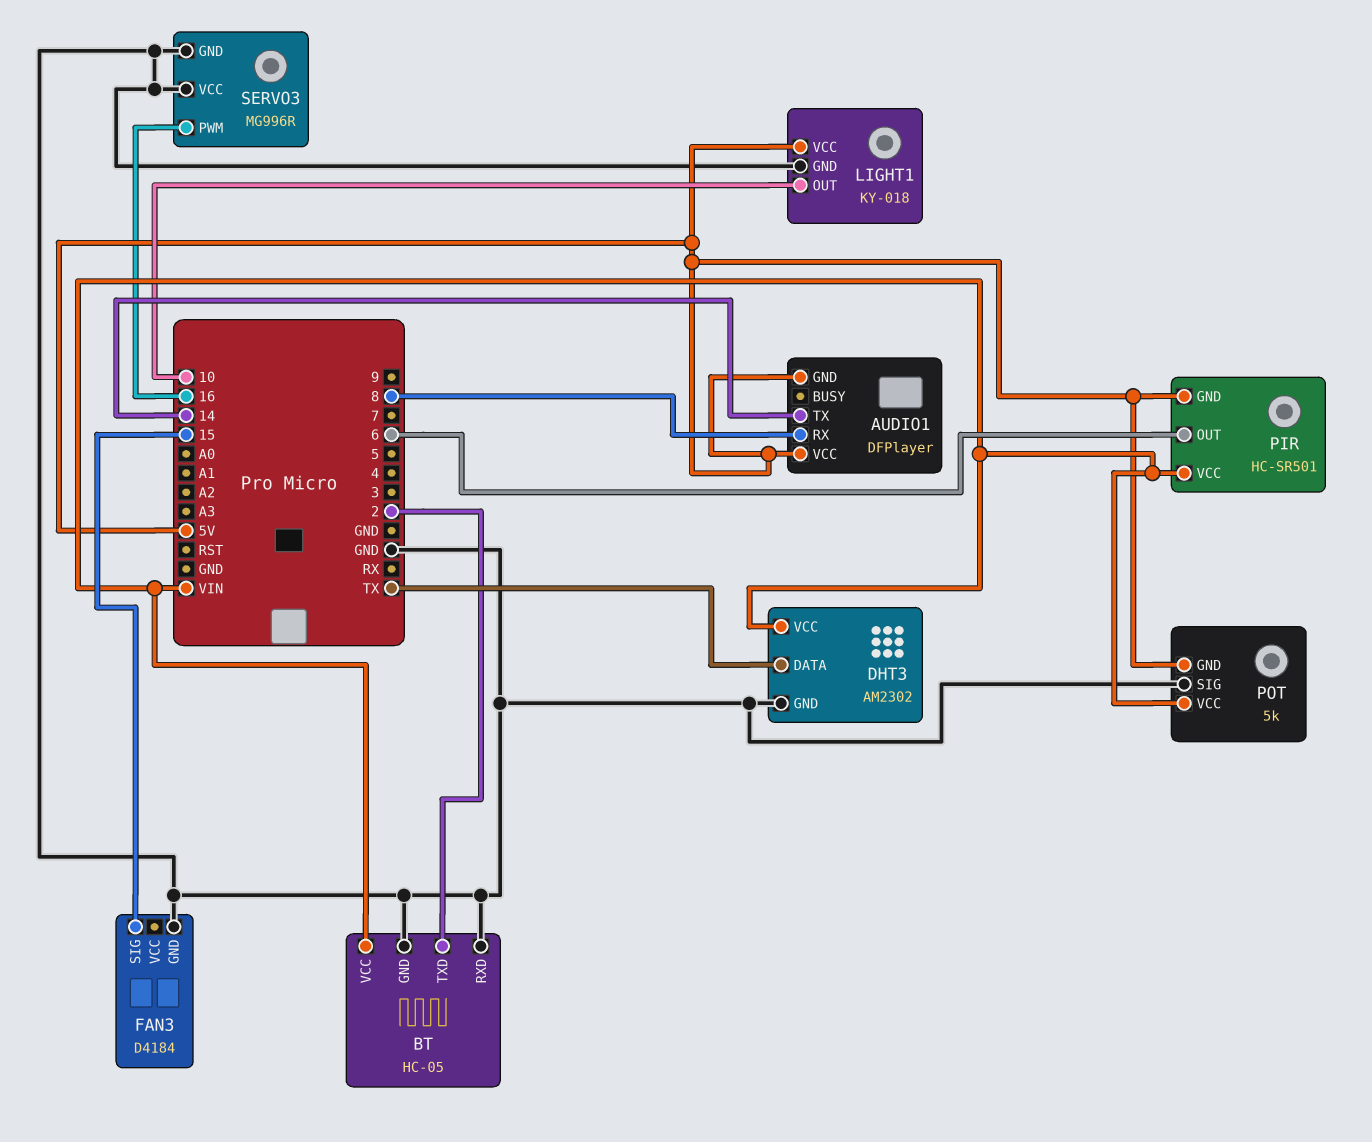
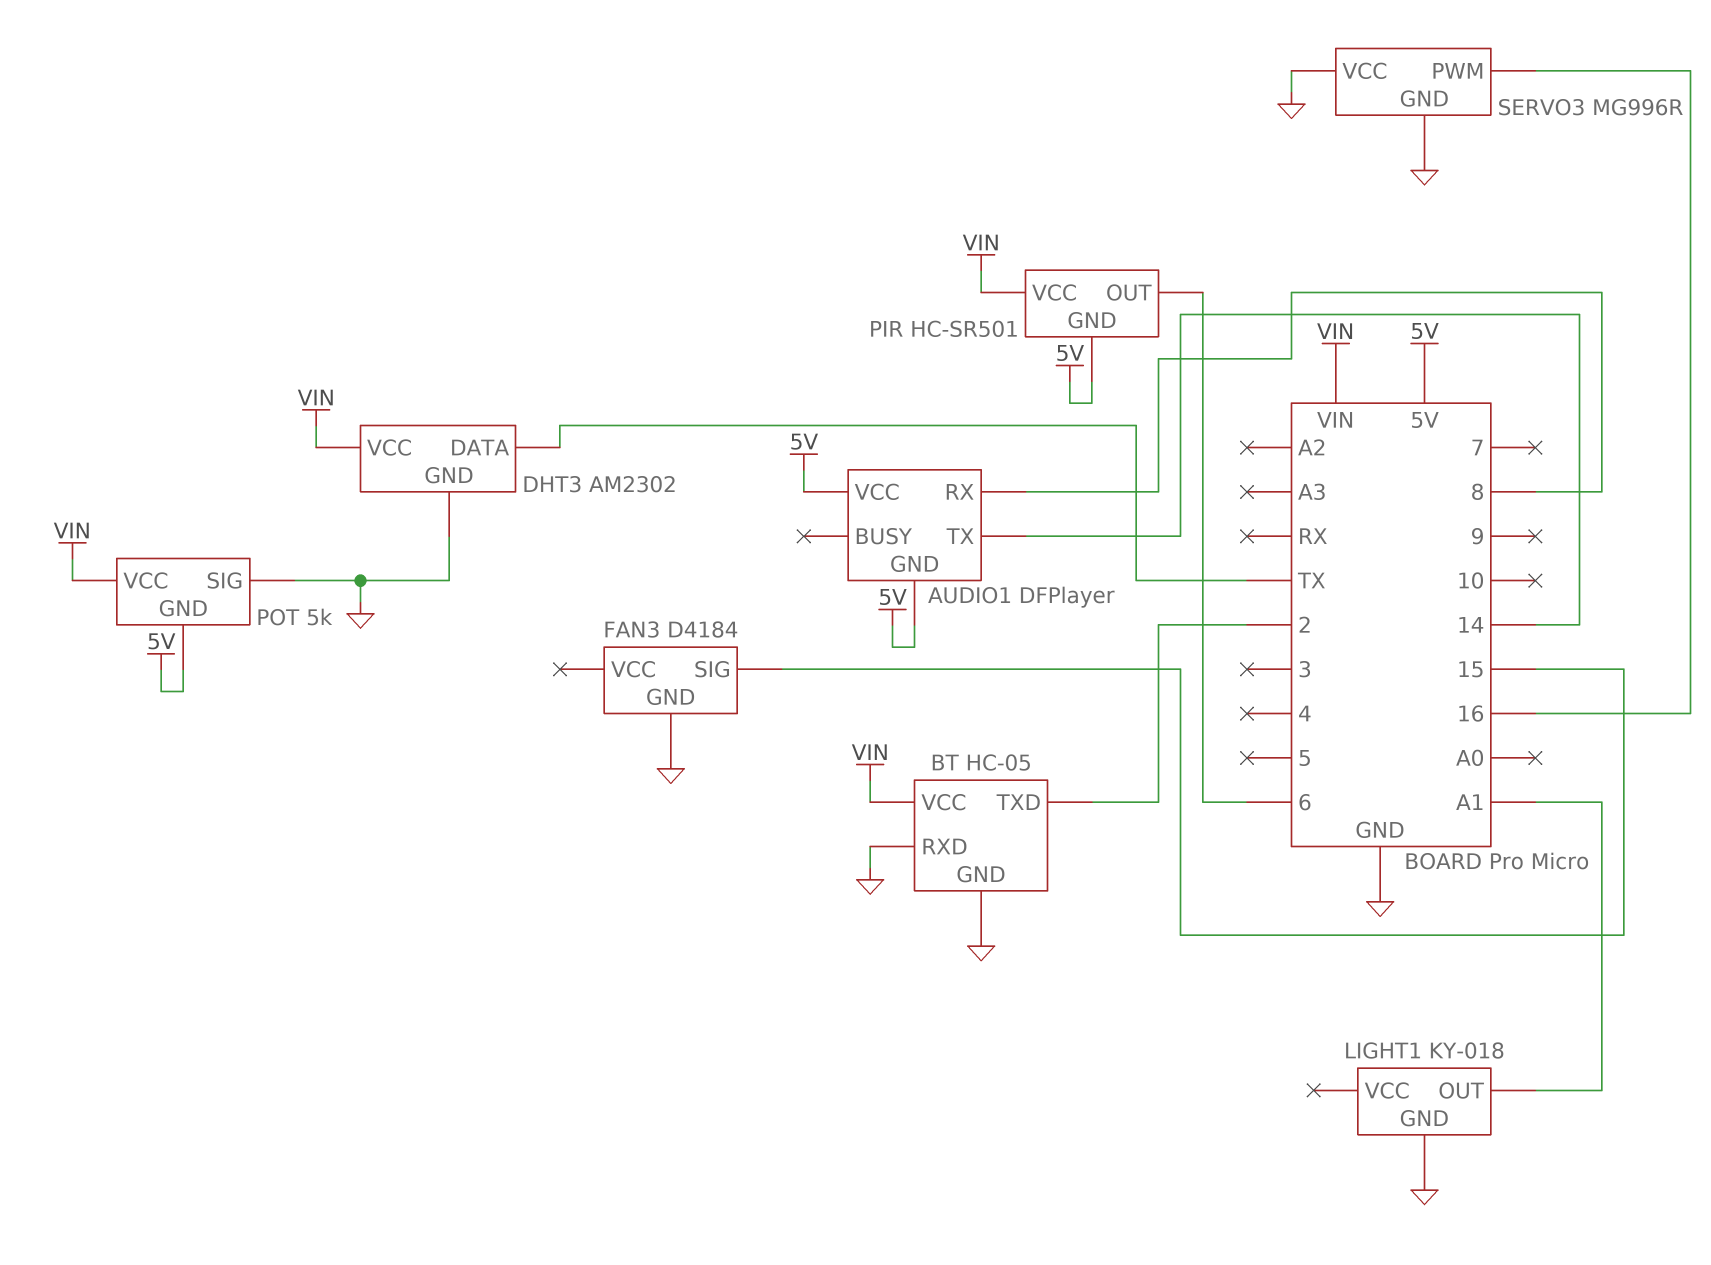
LIGHT1 pin OUT: 10 -> A1
LIGHT1 pin VCC: 5V -> none

